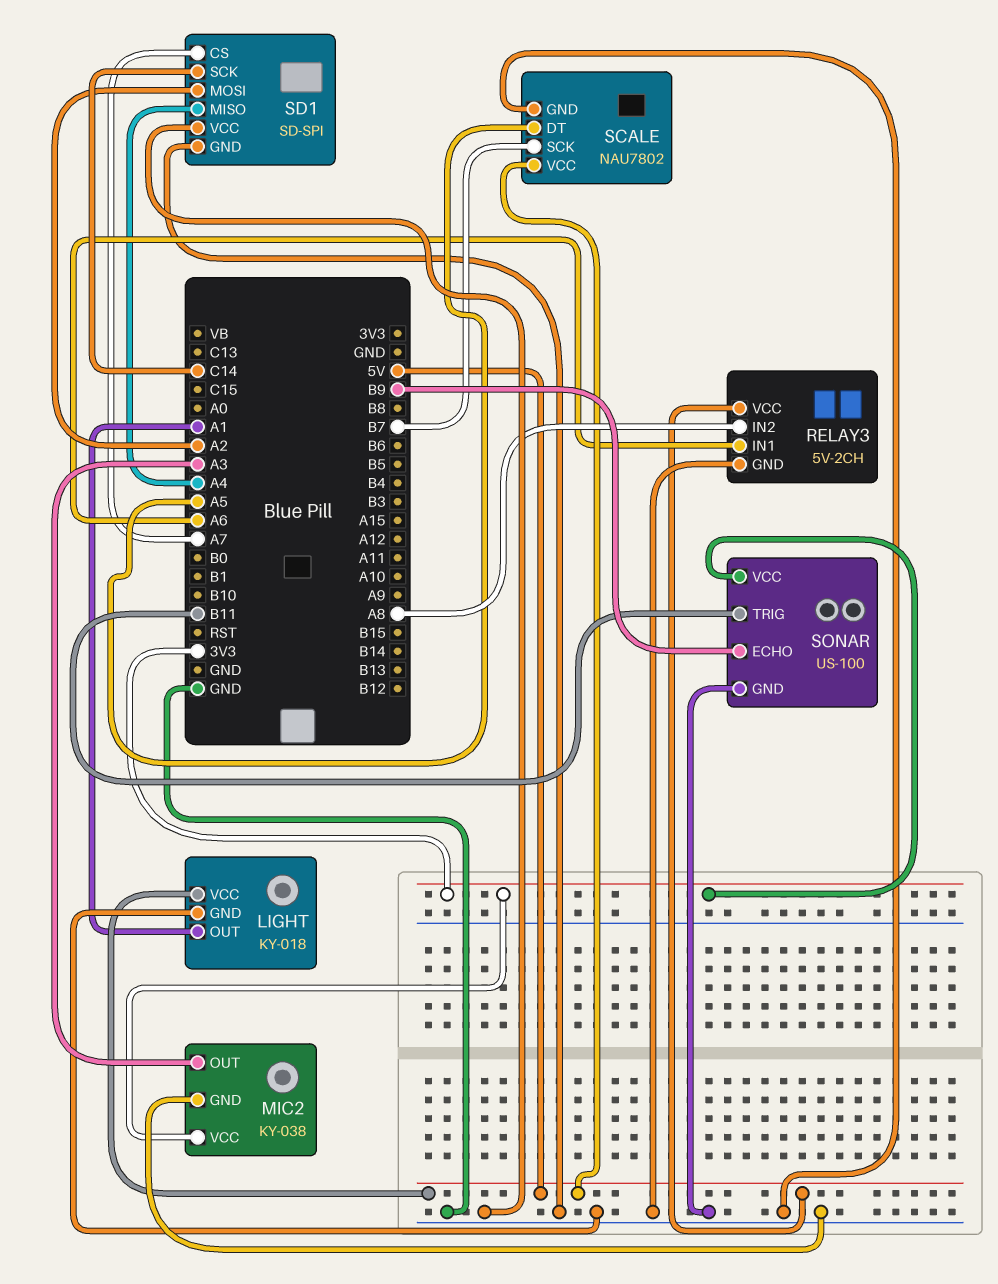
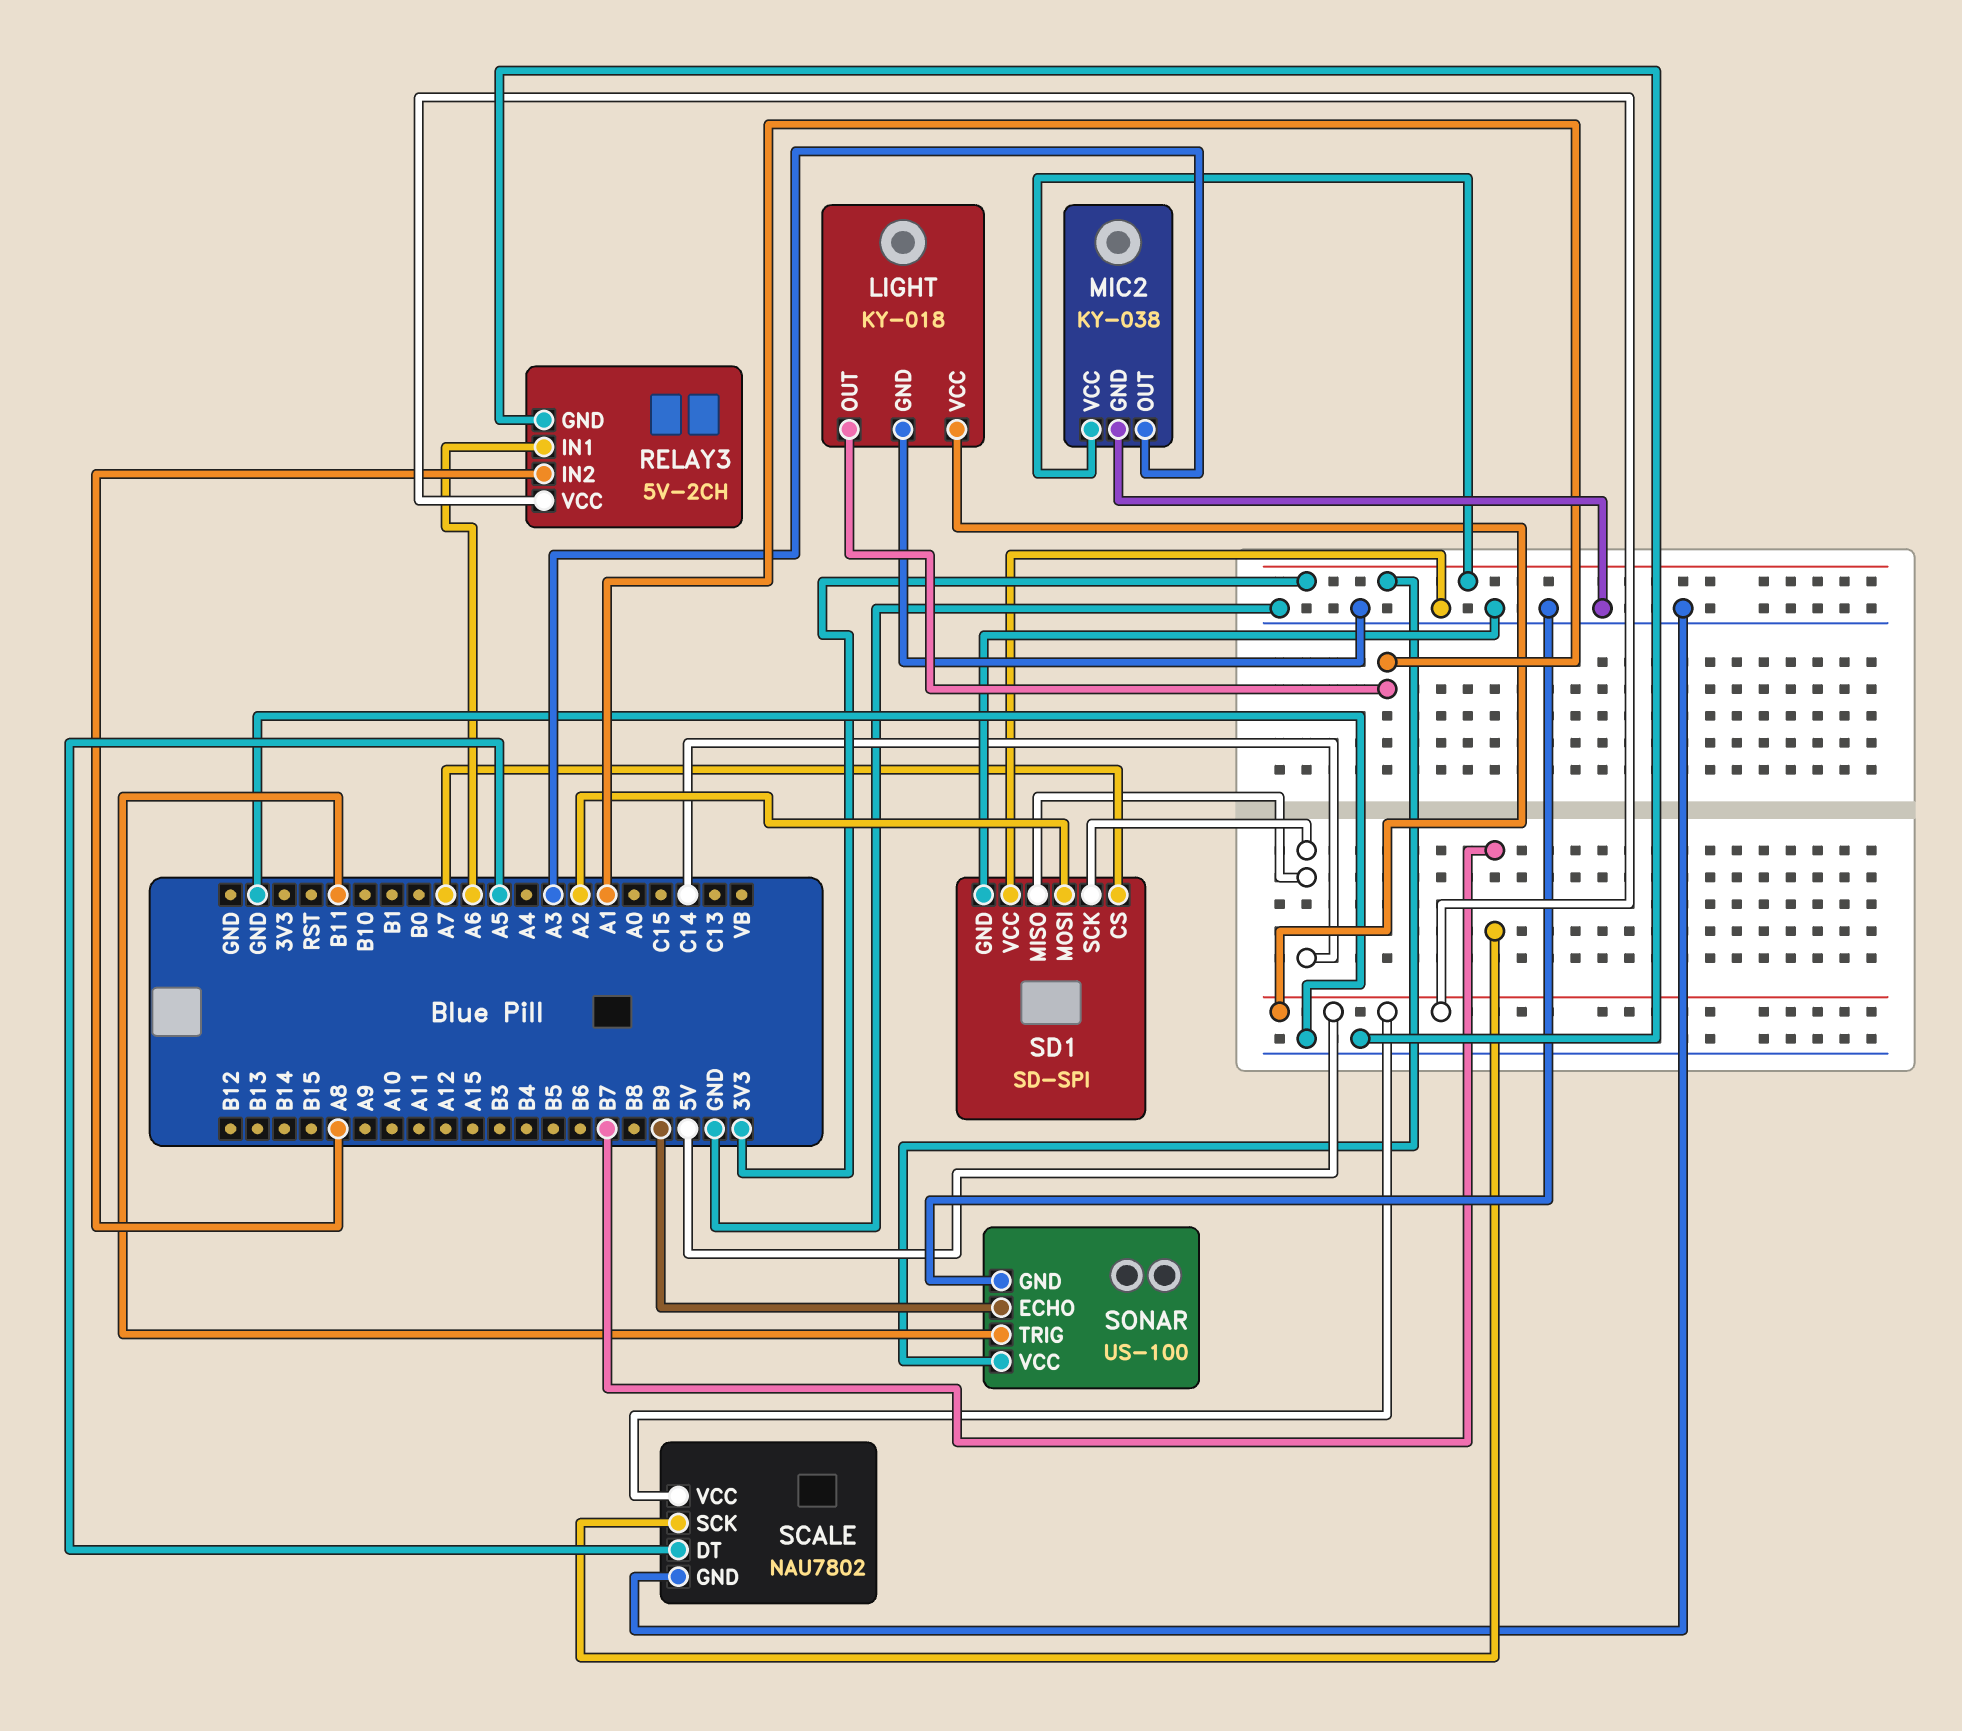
SD1 pin MISO: A4 -> C14

